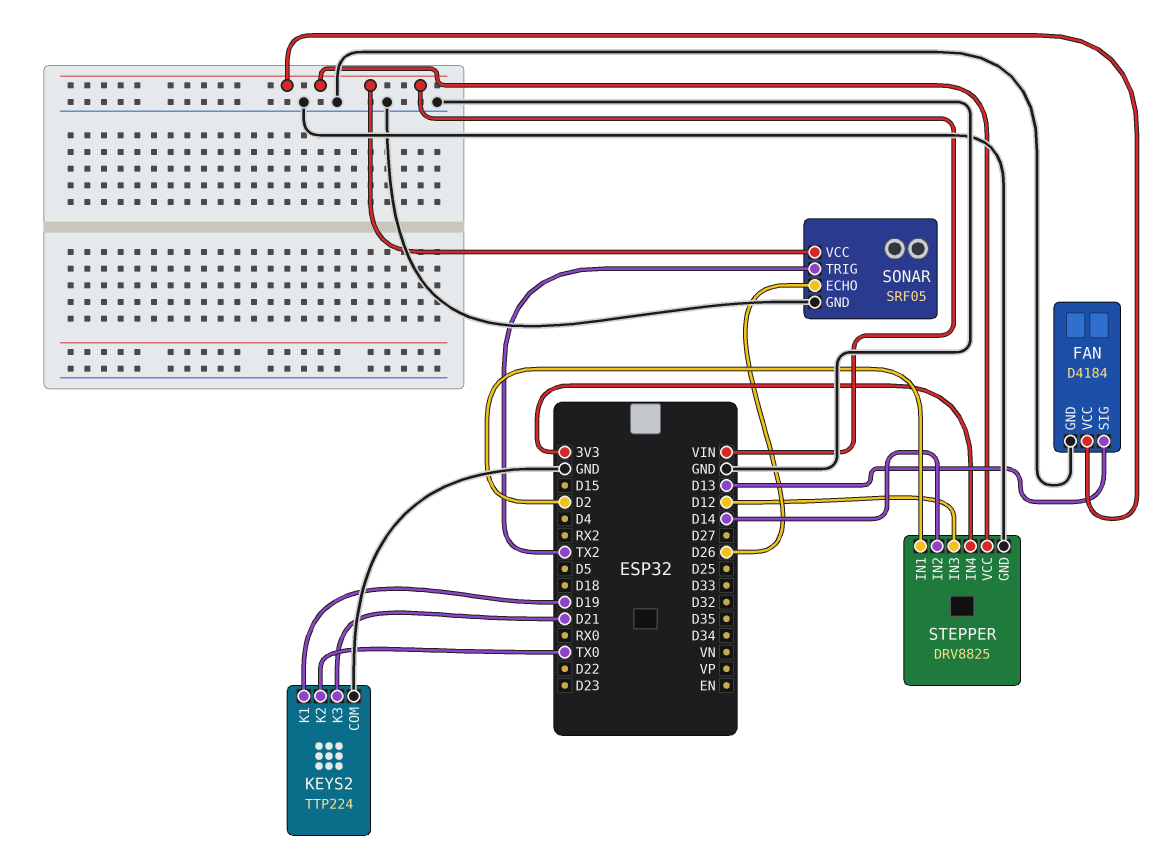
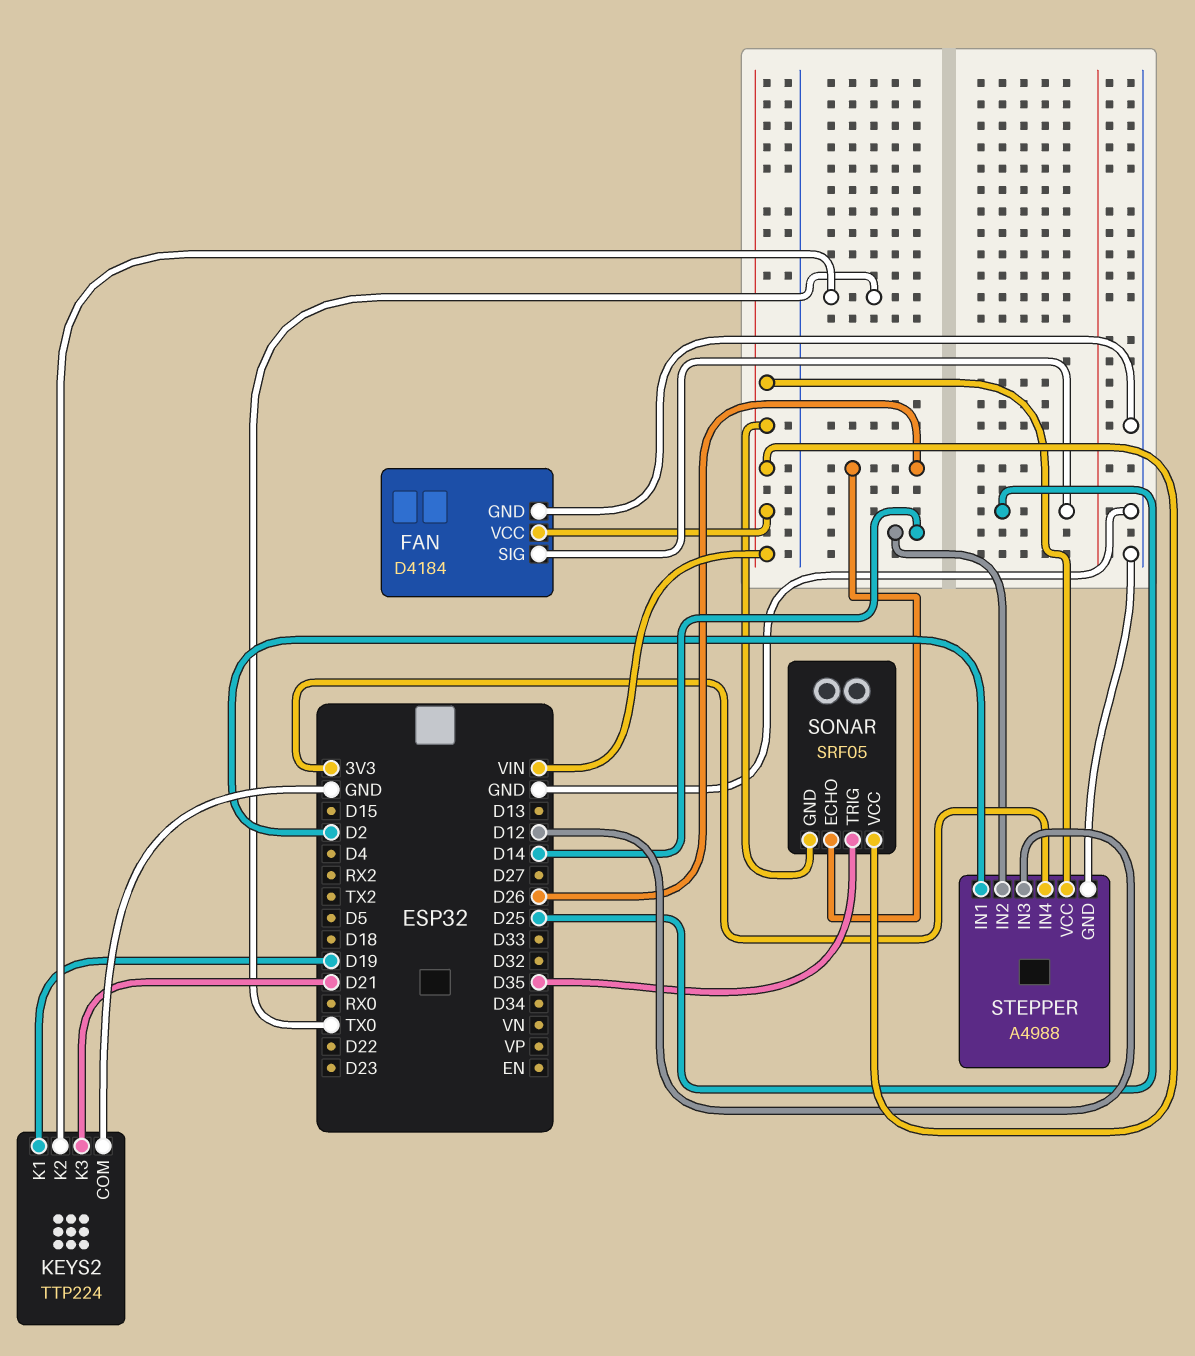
FAN pin SIG: D13 -> D25
SONAR pin GND: GND -> VIN
SONAR pin TRIG: TX2 -> D35
STEPPER: DRV8825 -> A4988

